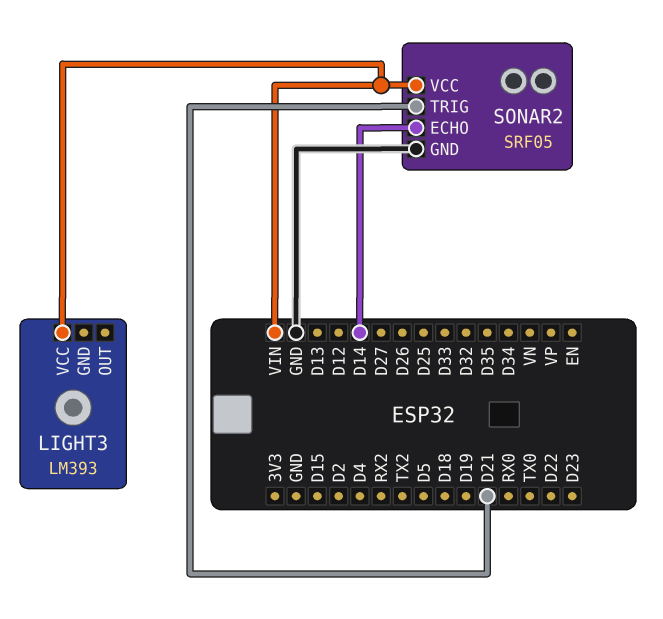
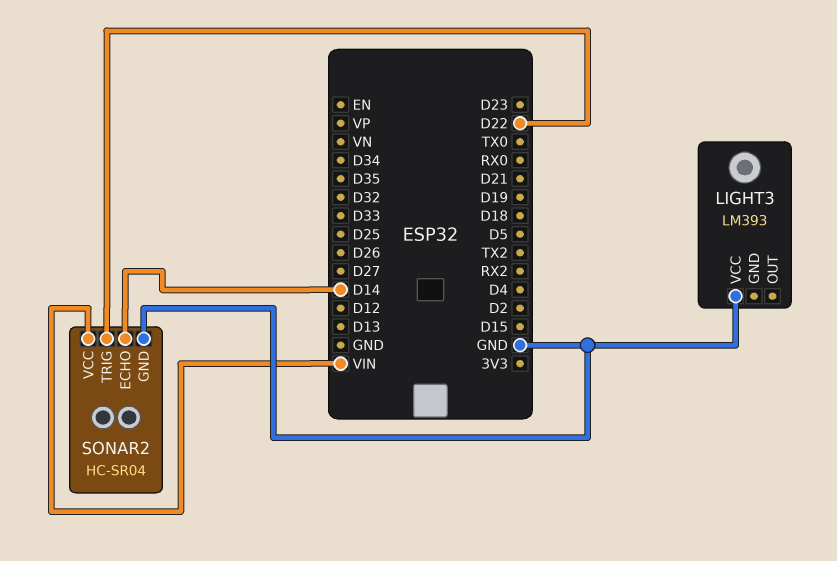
LIGHT3 pin VCC: VIN -> GND
SONAR2: SRF05 -> HC-SR04
SONAR2 pin TRIG: D21 -> D22

